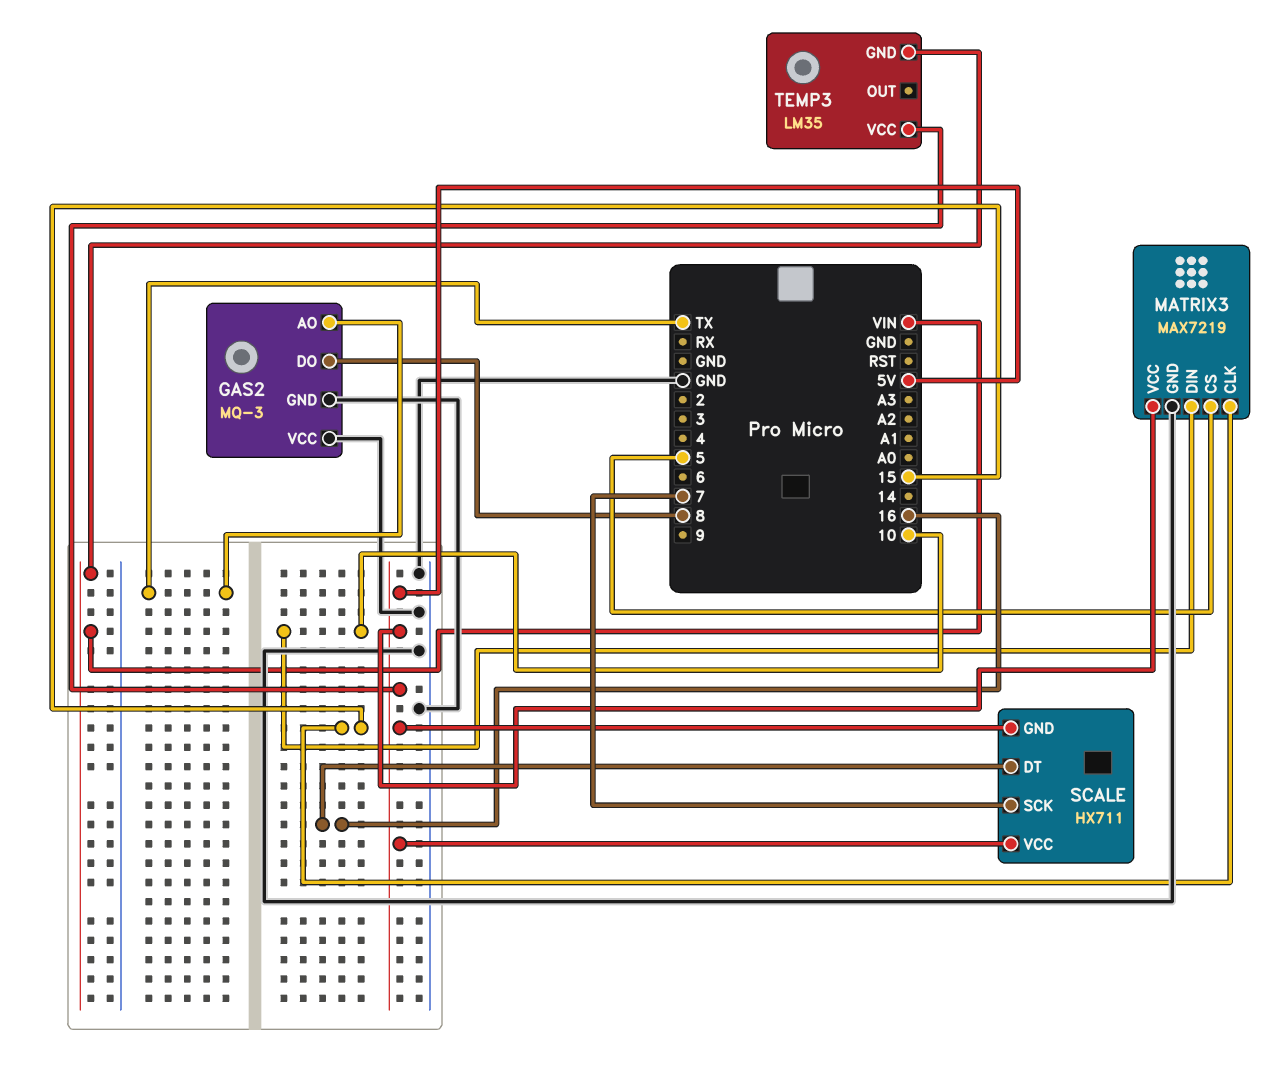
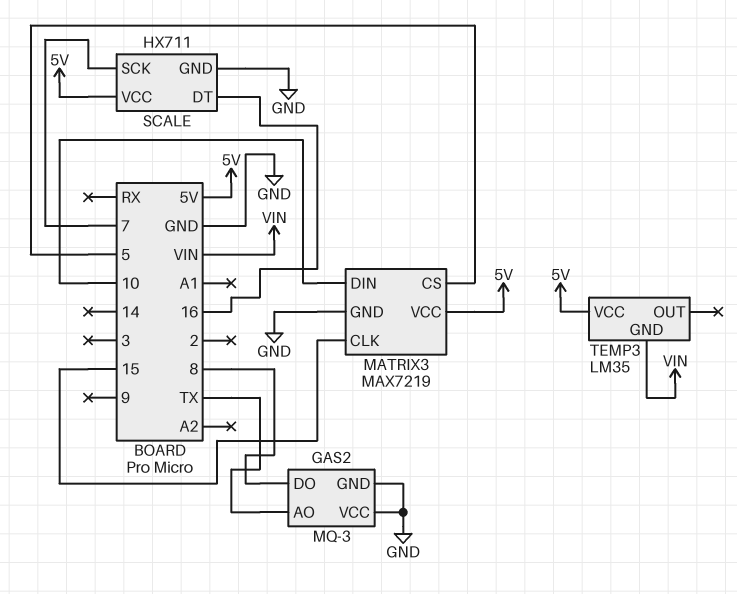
SCALE pin GND: 5V -> GND

